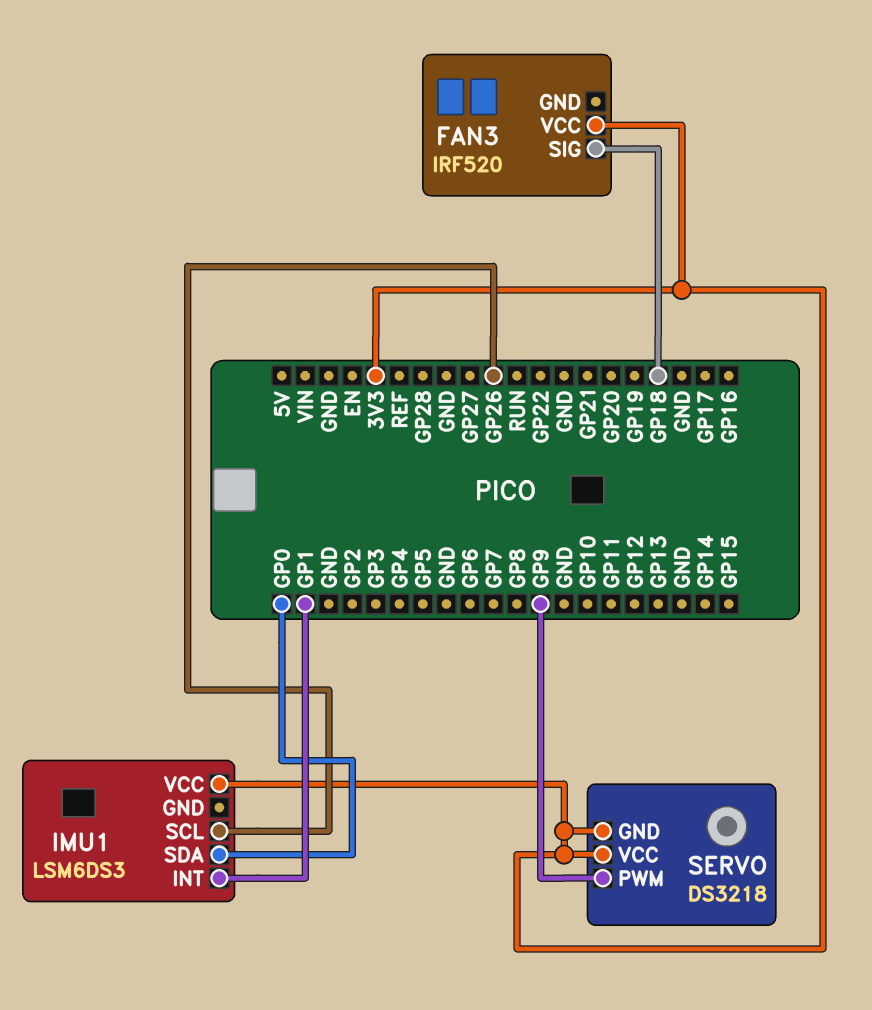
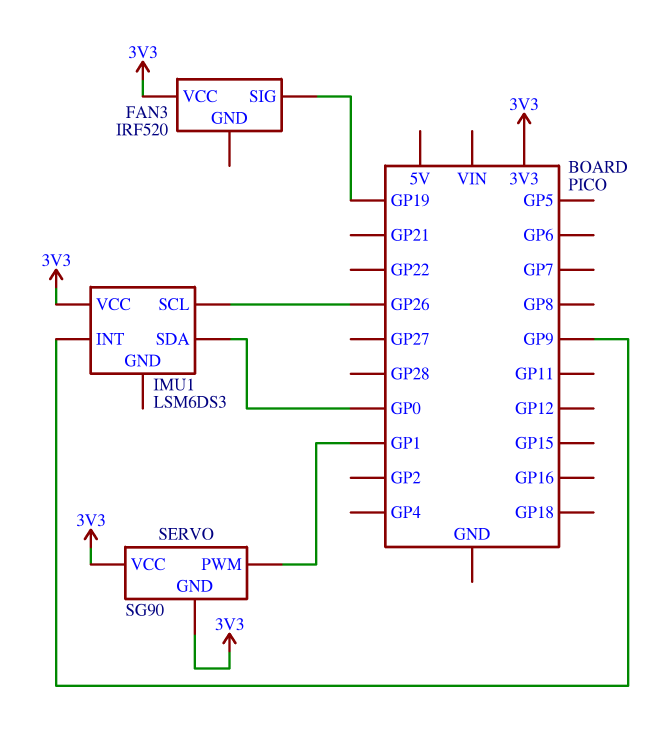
FAN3 pin SIG: GP18 -> GP19
IMU1 pin INT: GP1 -> GP9
SERVO: DS3218 -> SG90
SERVO pin PWM: GP9 -> GP1

